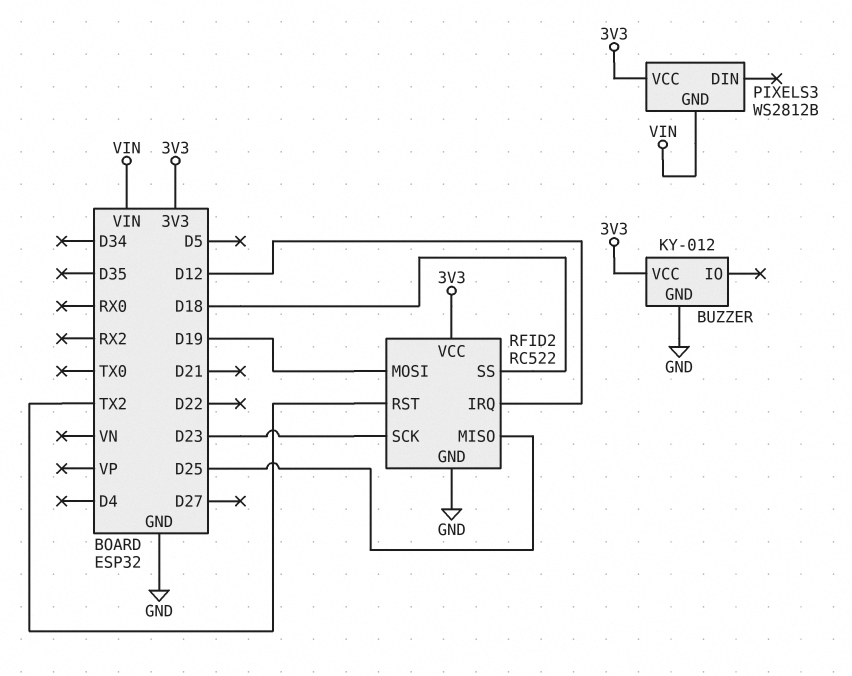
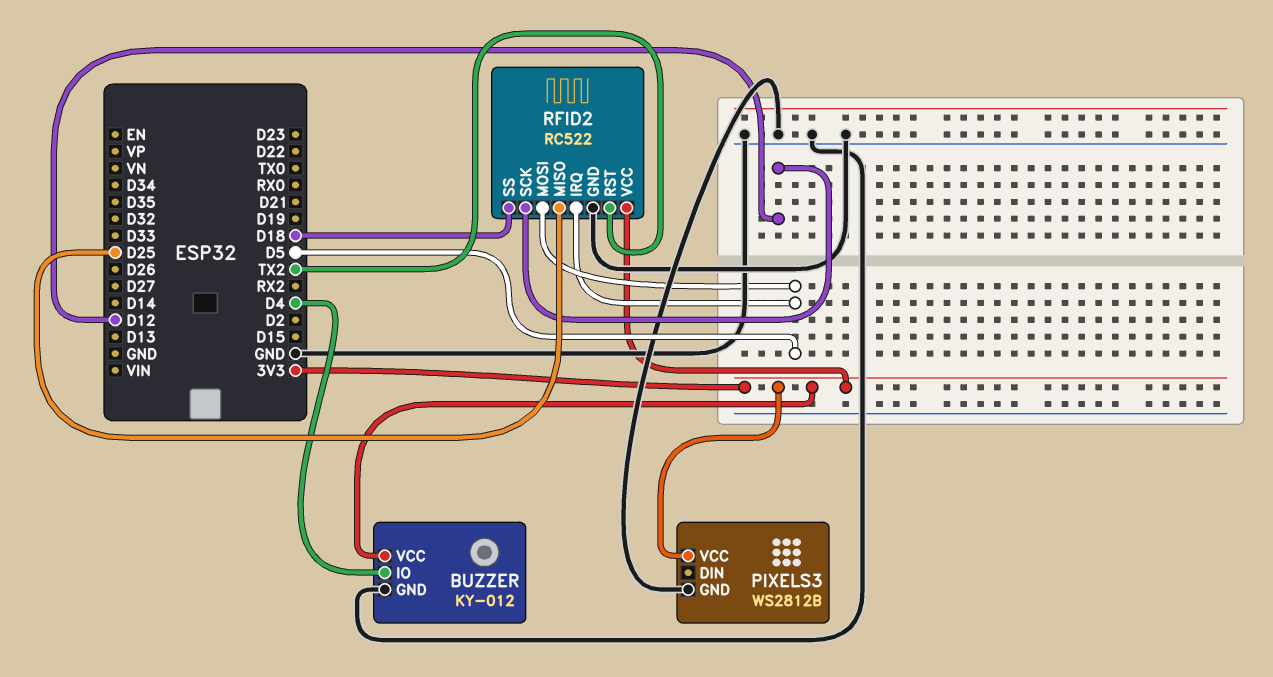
BUZZER pin IO: none -> D4
PIXELS3 pin GND: VIN -> GND
RFID2 pin IRQ: D12 -> D5
RFID2 pin MOSI: D19 -> D5
RFID2 pin SCK: D23 -> D12

